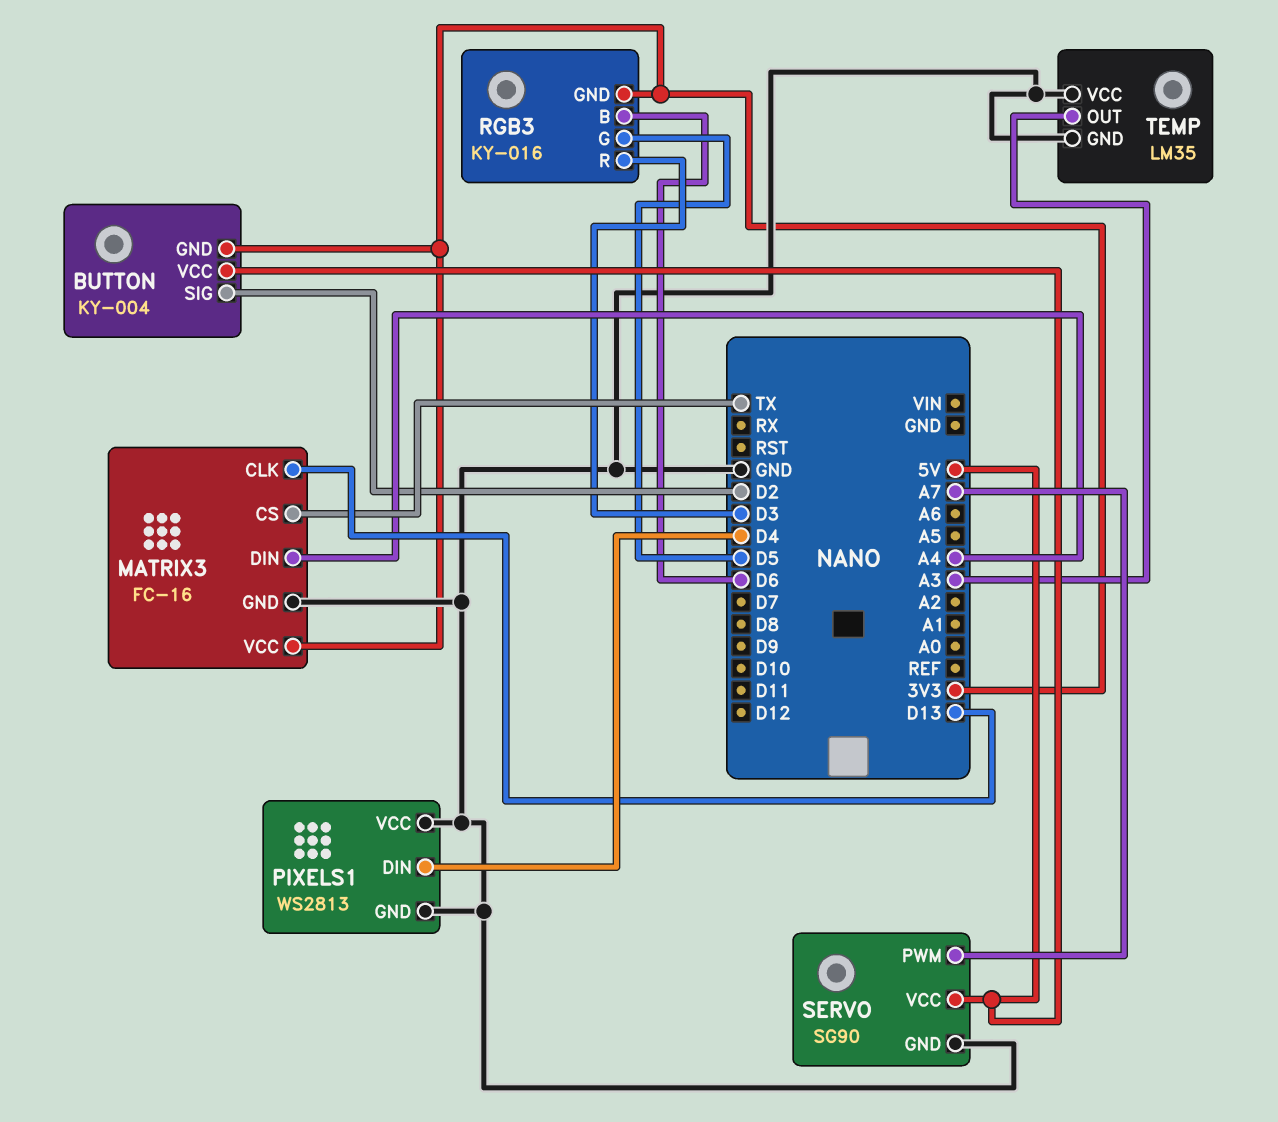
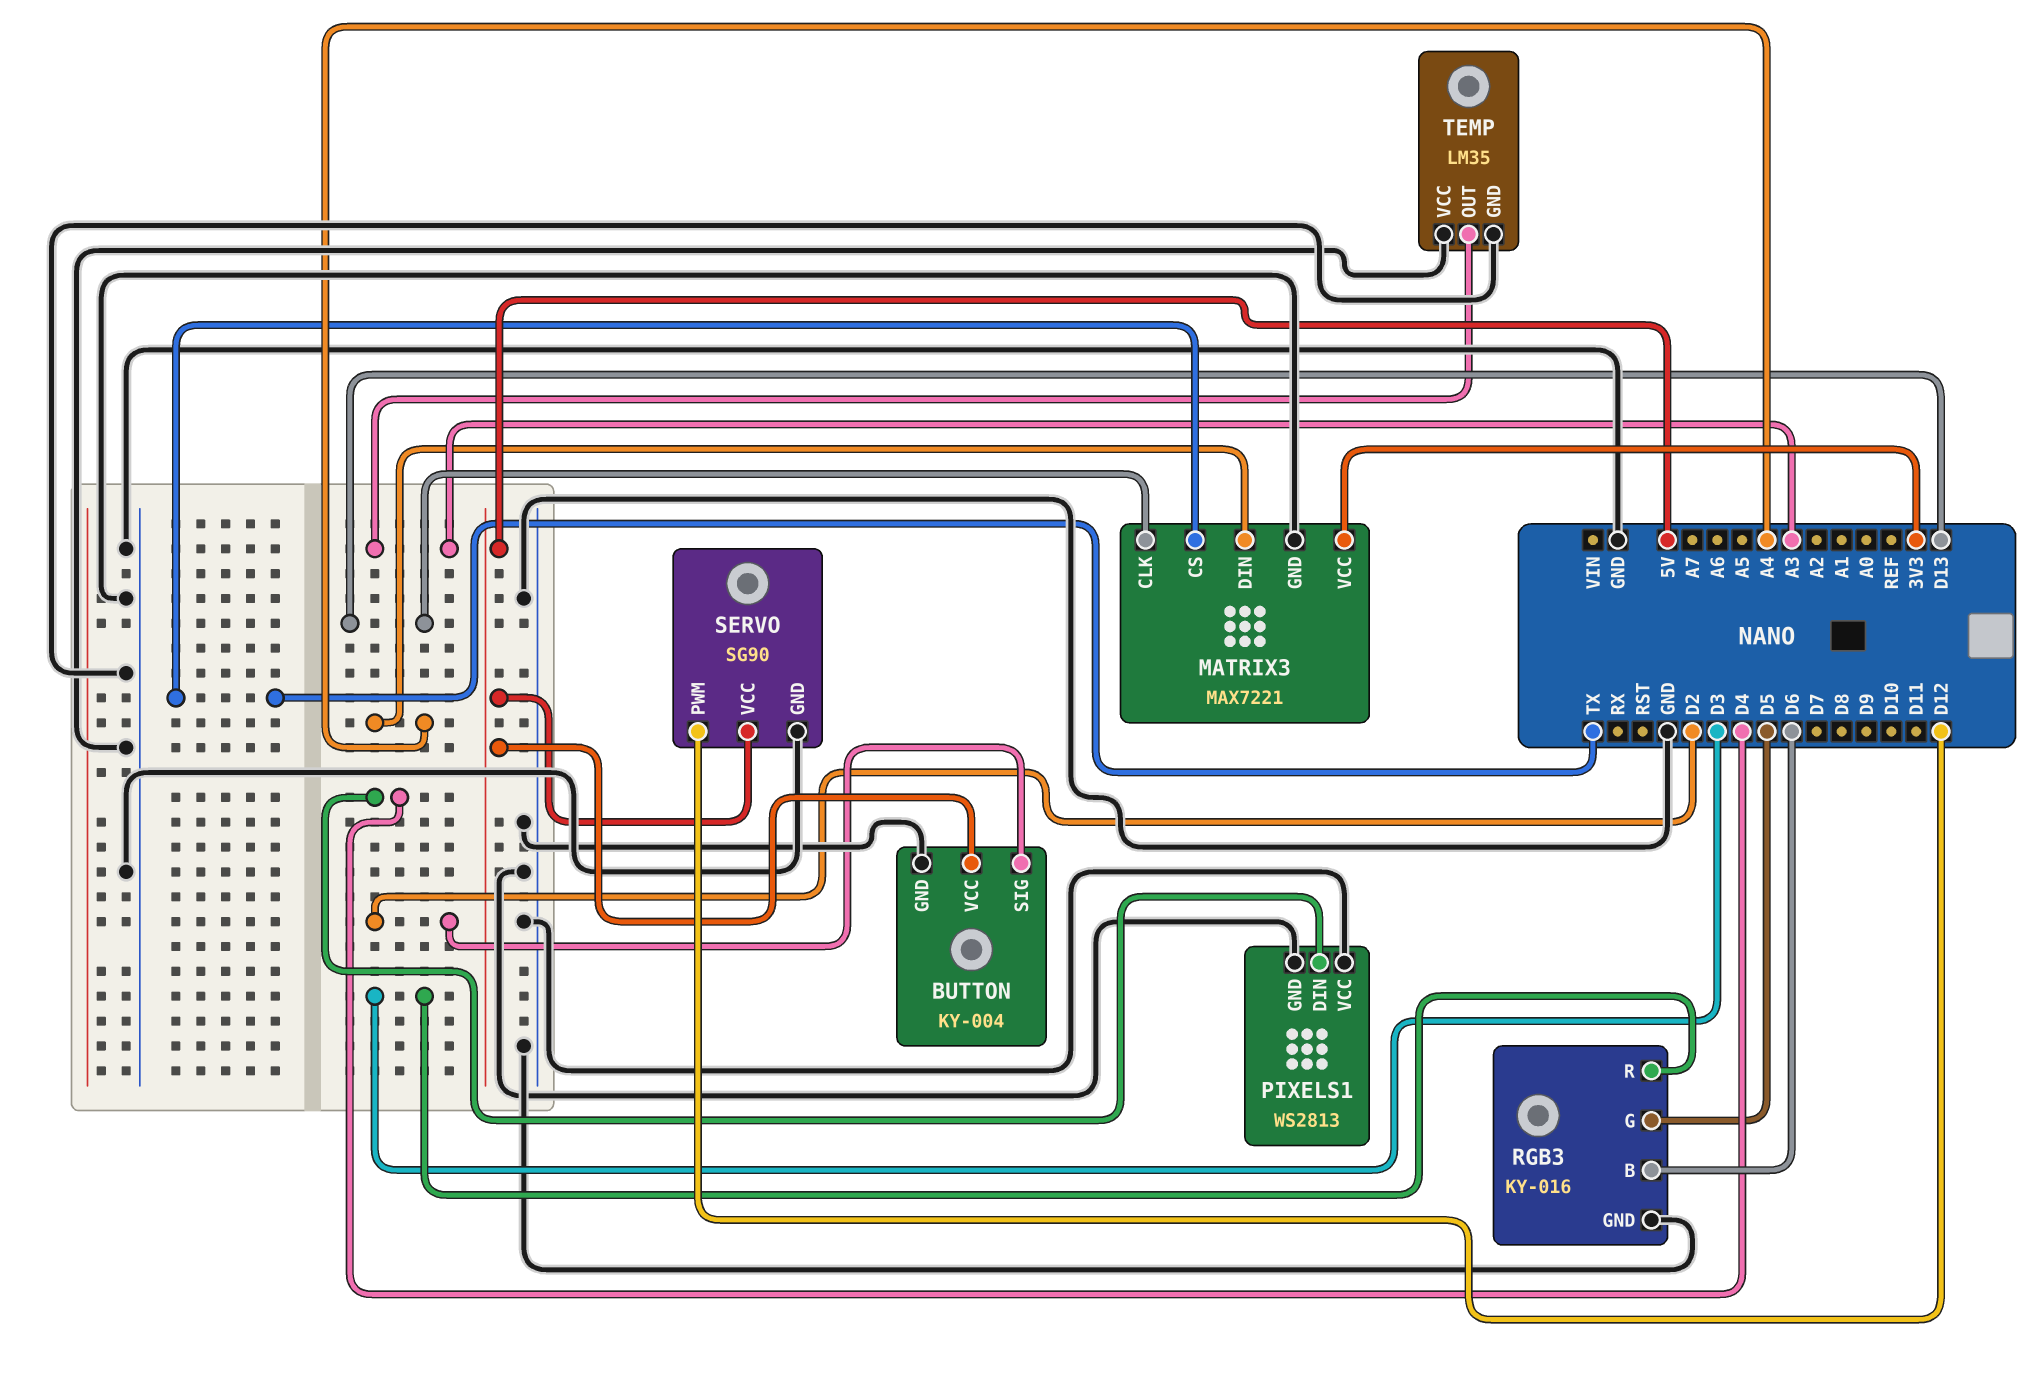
BUTTON pin GND: 3V3 -> GND
MATRIX3: FC-16 -> MAX7221
RGB3 pin GND: 3V3 -> GND
SERVO pin PWM: A7 -> D12

